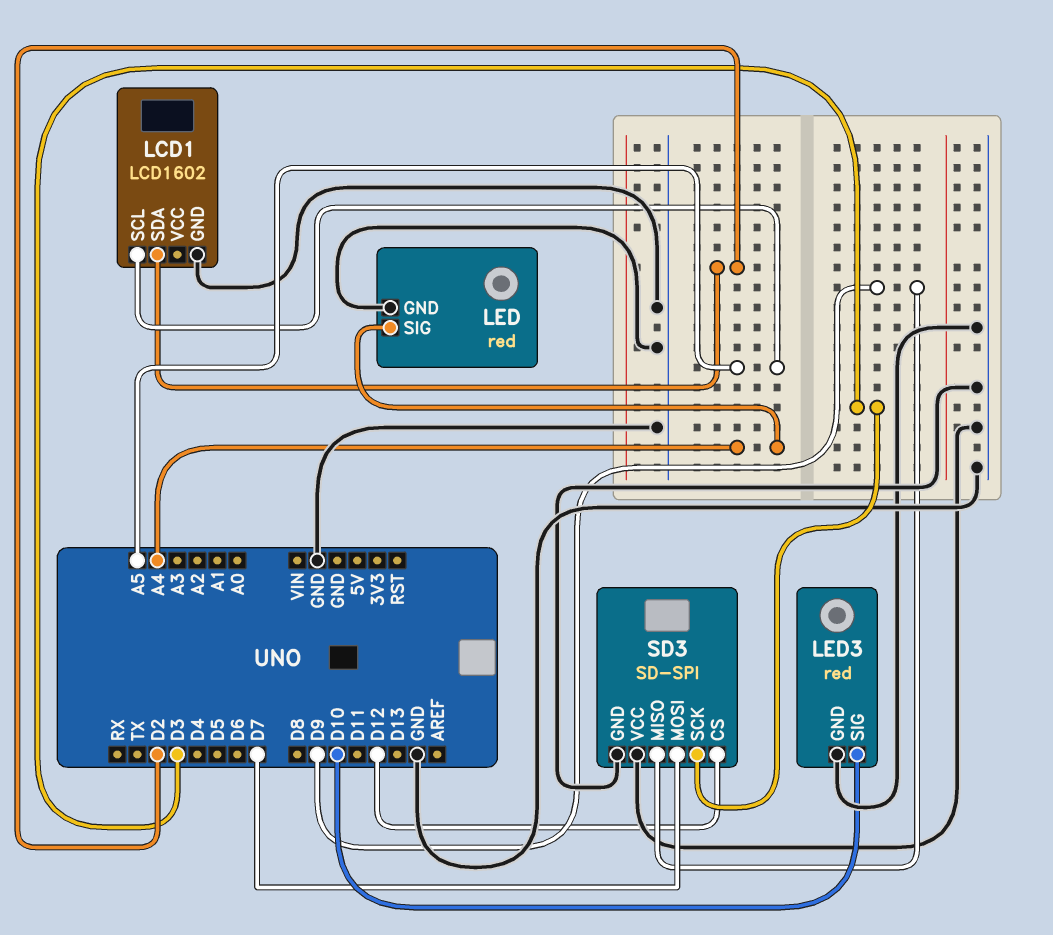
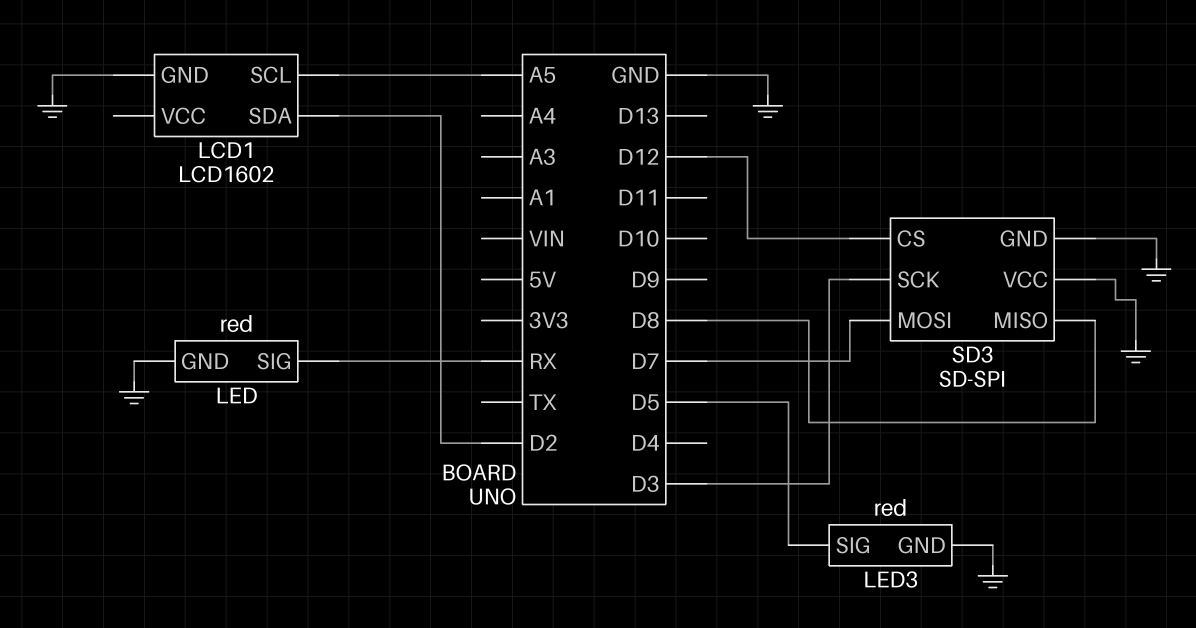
LED pin SIG: A4 -> RX
LED3 pin SIG: D10 -> D5
SD3 pin MISO: D9 -> D8

